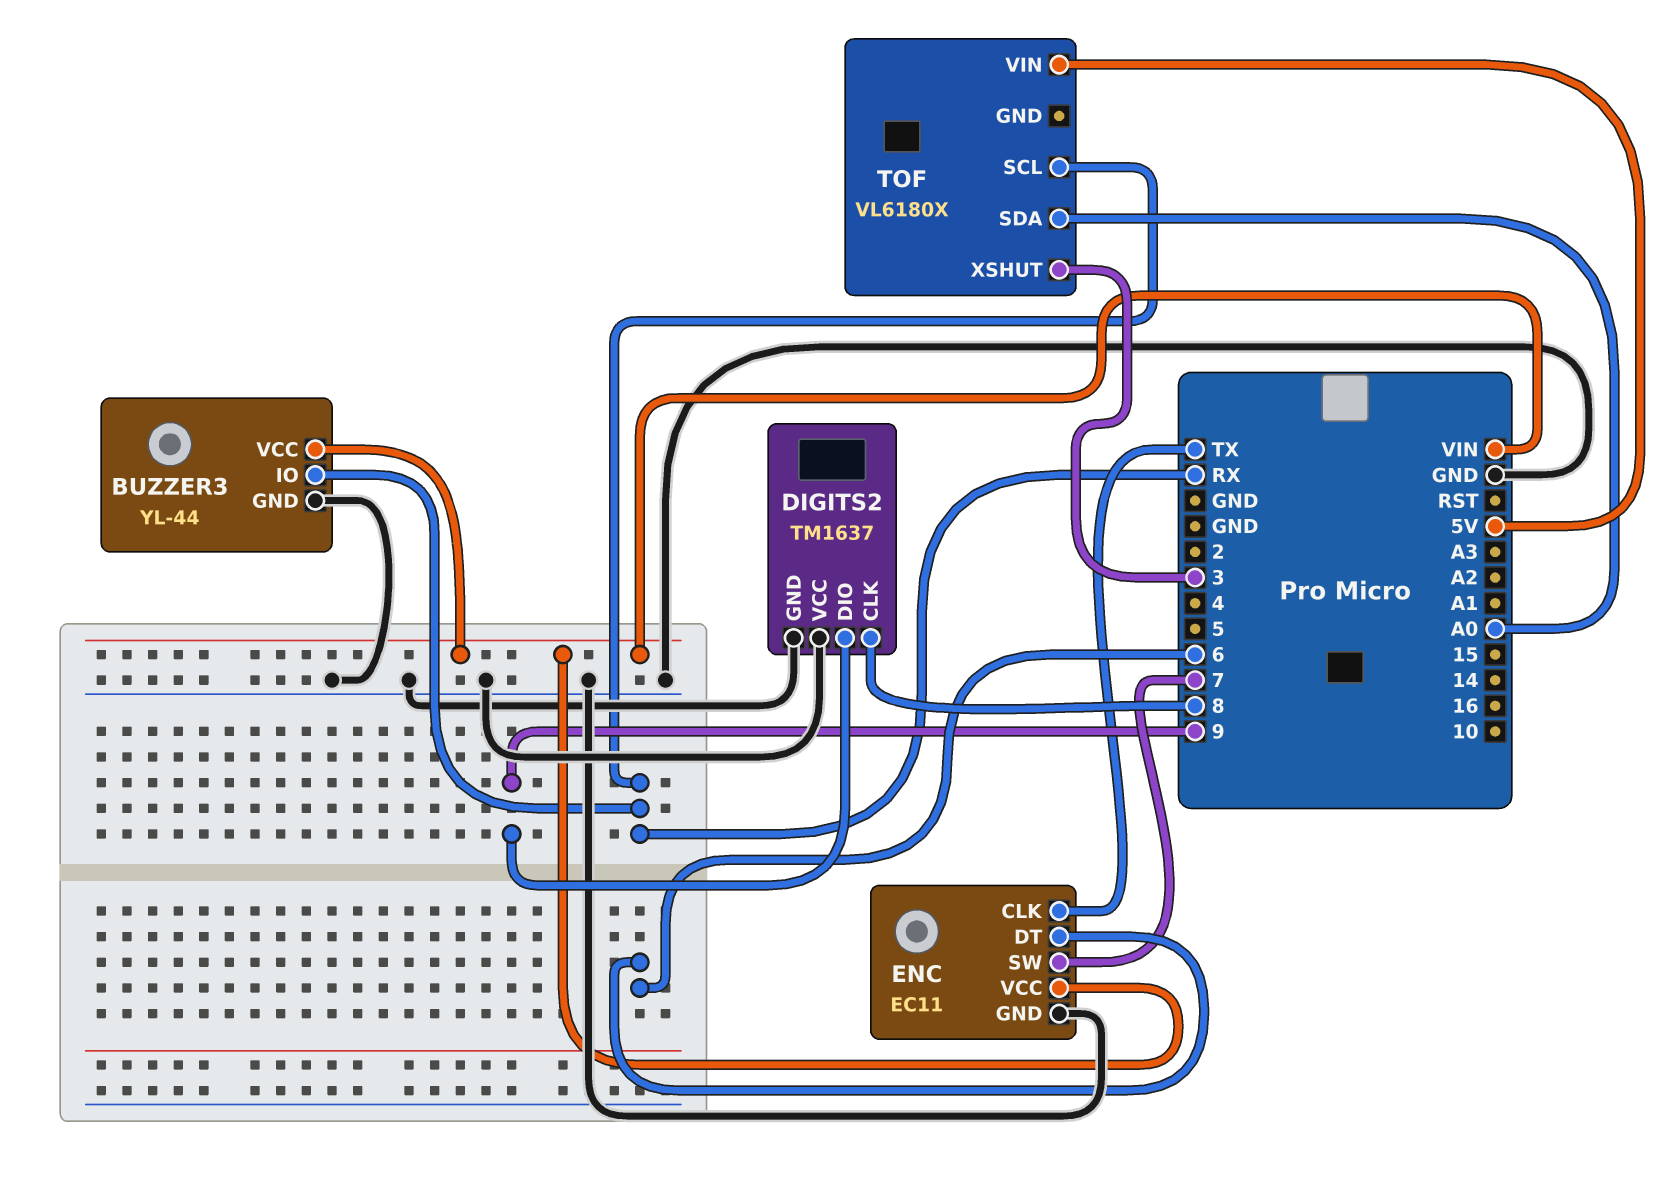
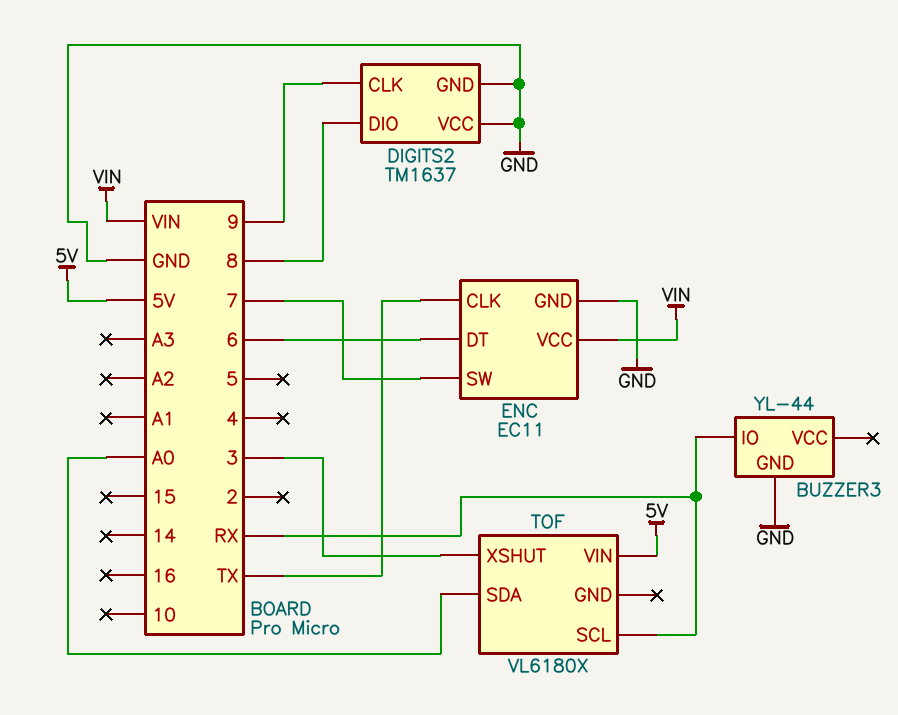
BUZZER3 pin VCC: VIN -> none
DIGITS2 pin CLK: 8 -> 9
DIGITS2 pin DIO: 9 -> 8

